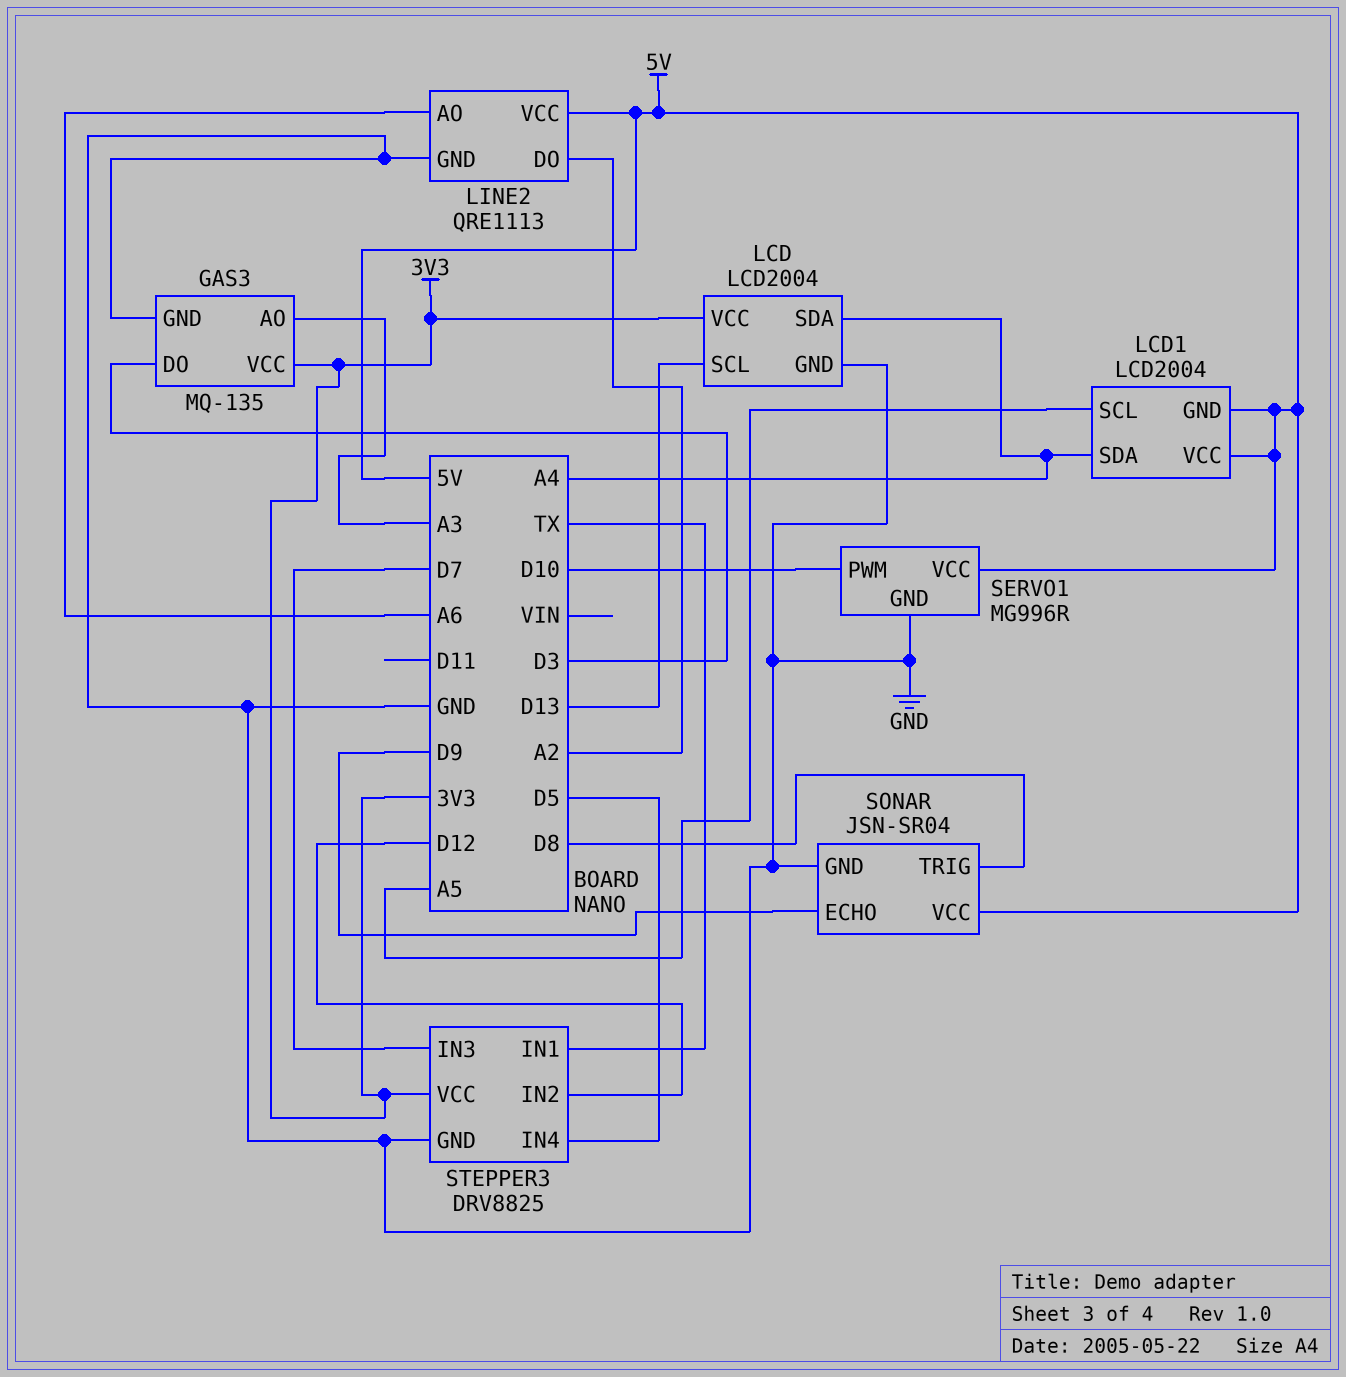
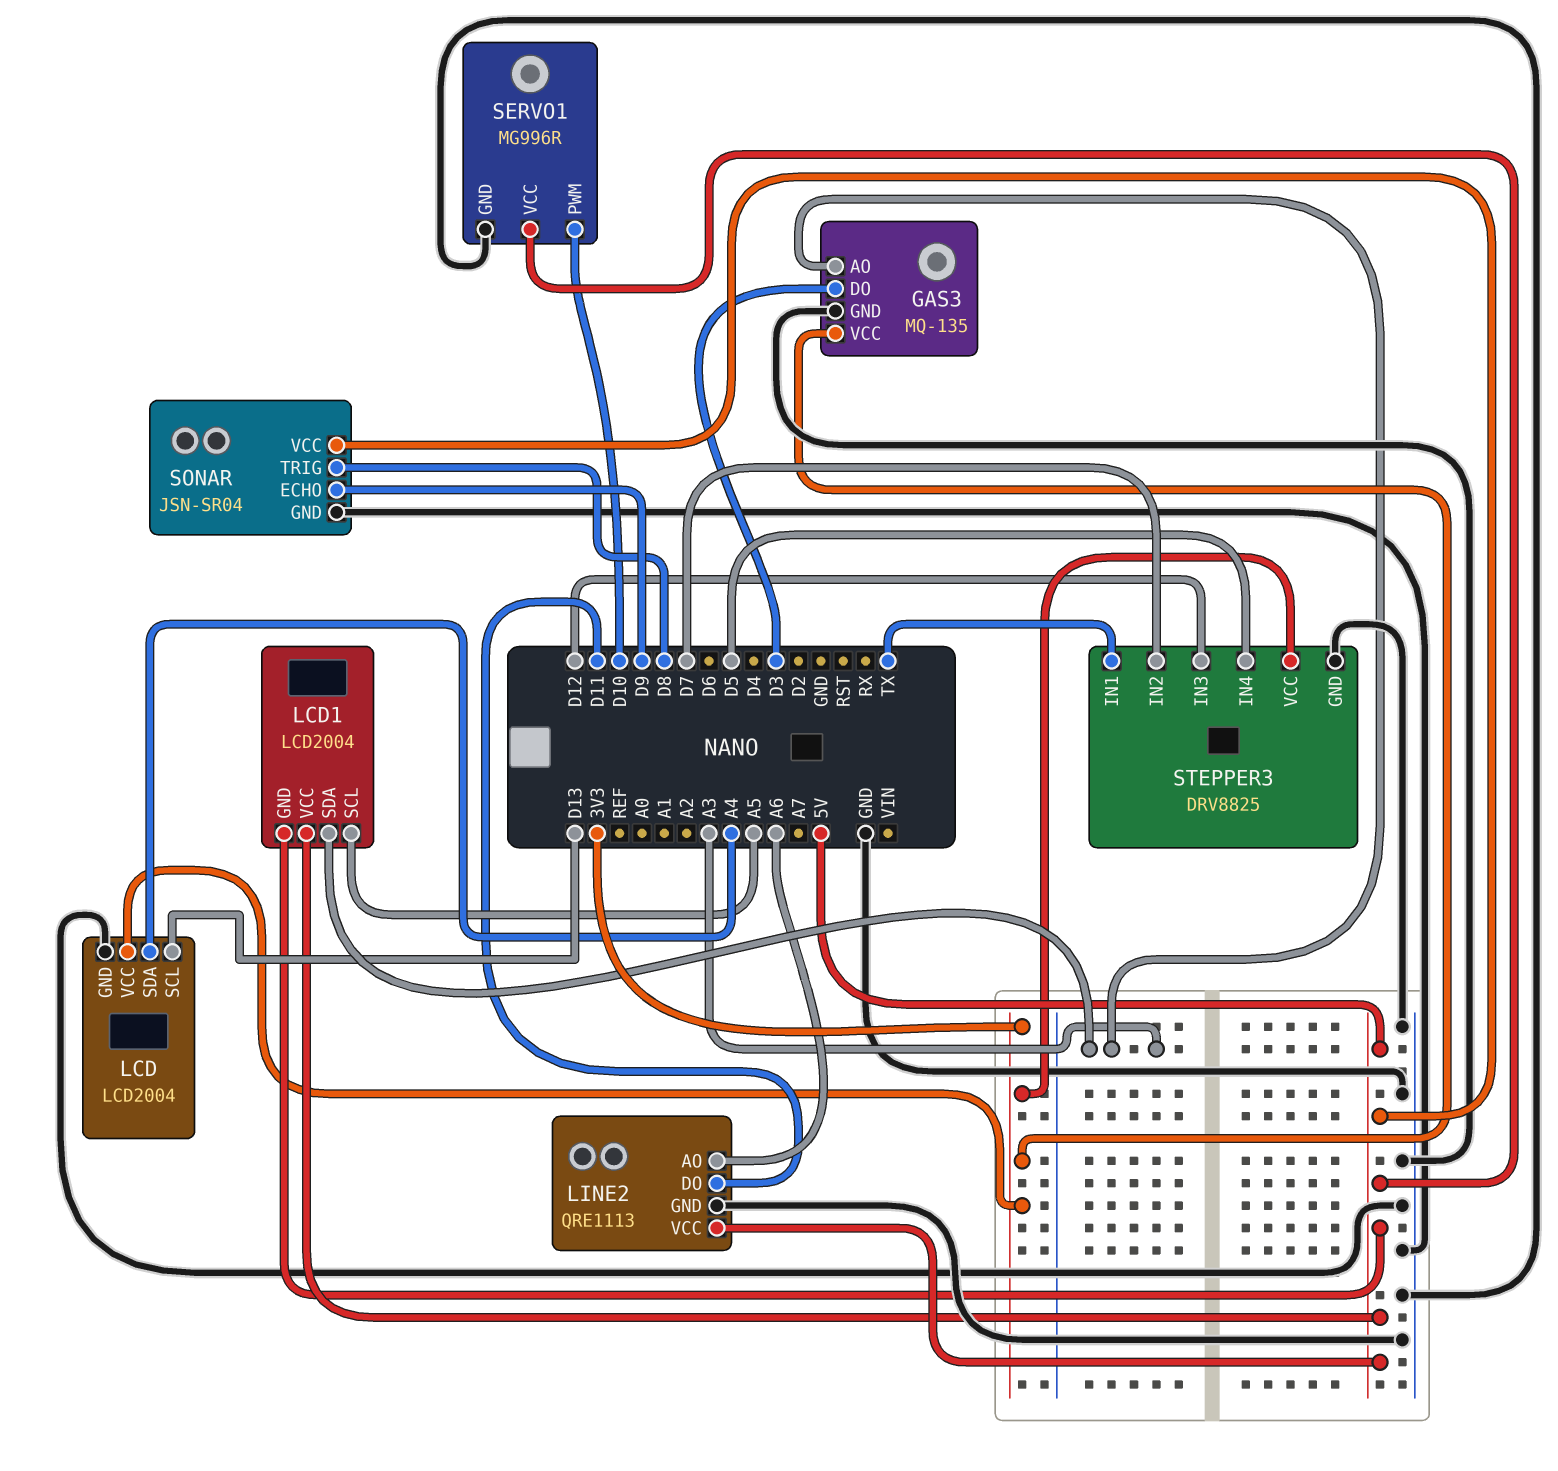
LCD1 pin SDA: A4 -> A3
LINE2 pin DO: A2 -> D11
STEPPER3 pin IN2: D12 -> D7
STEPPER3 pin IN3: D7 -> D12

